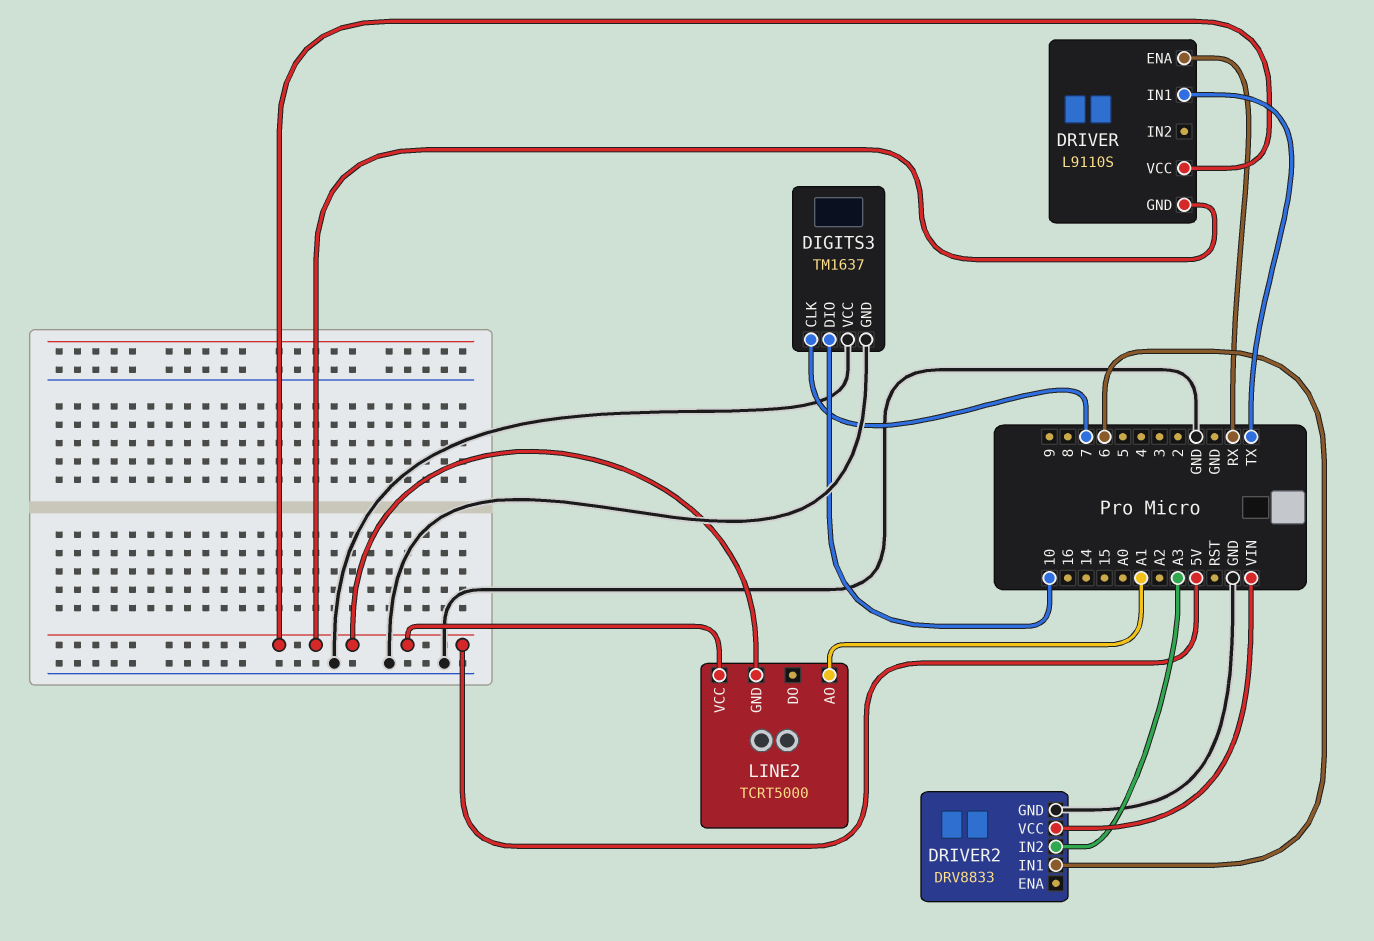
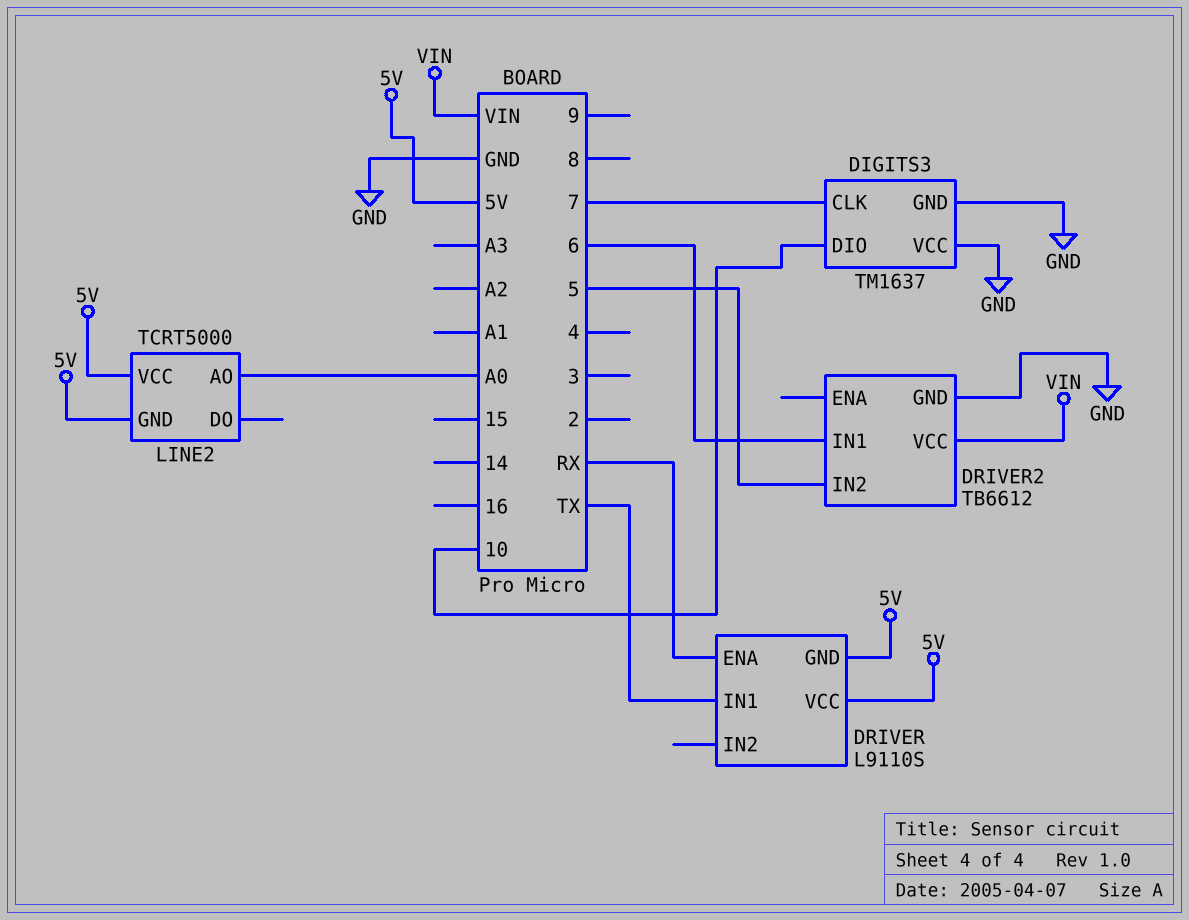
DRIVER2: DRV8833 -> TB6612
DRIVER2 pin IN2: A3 -> 5
LINE2 pin AO: A1 -> A0

